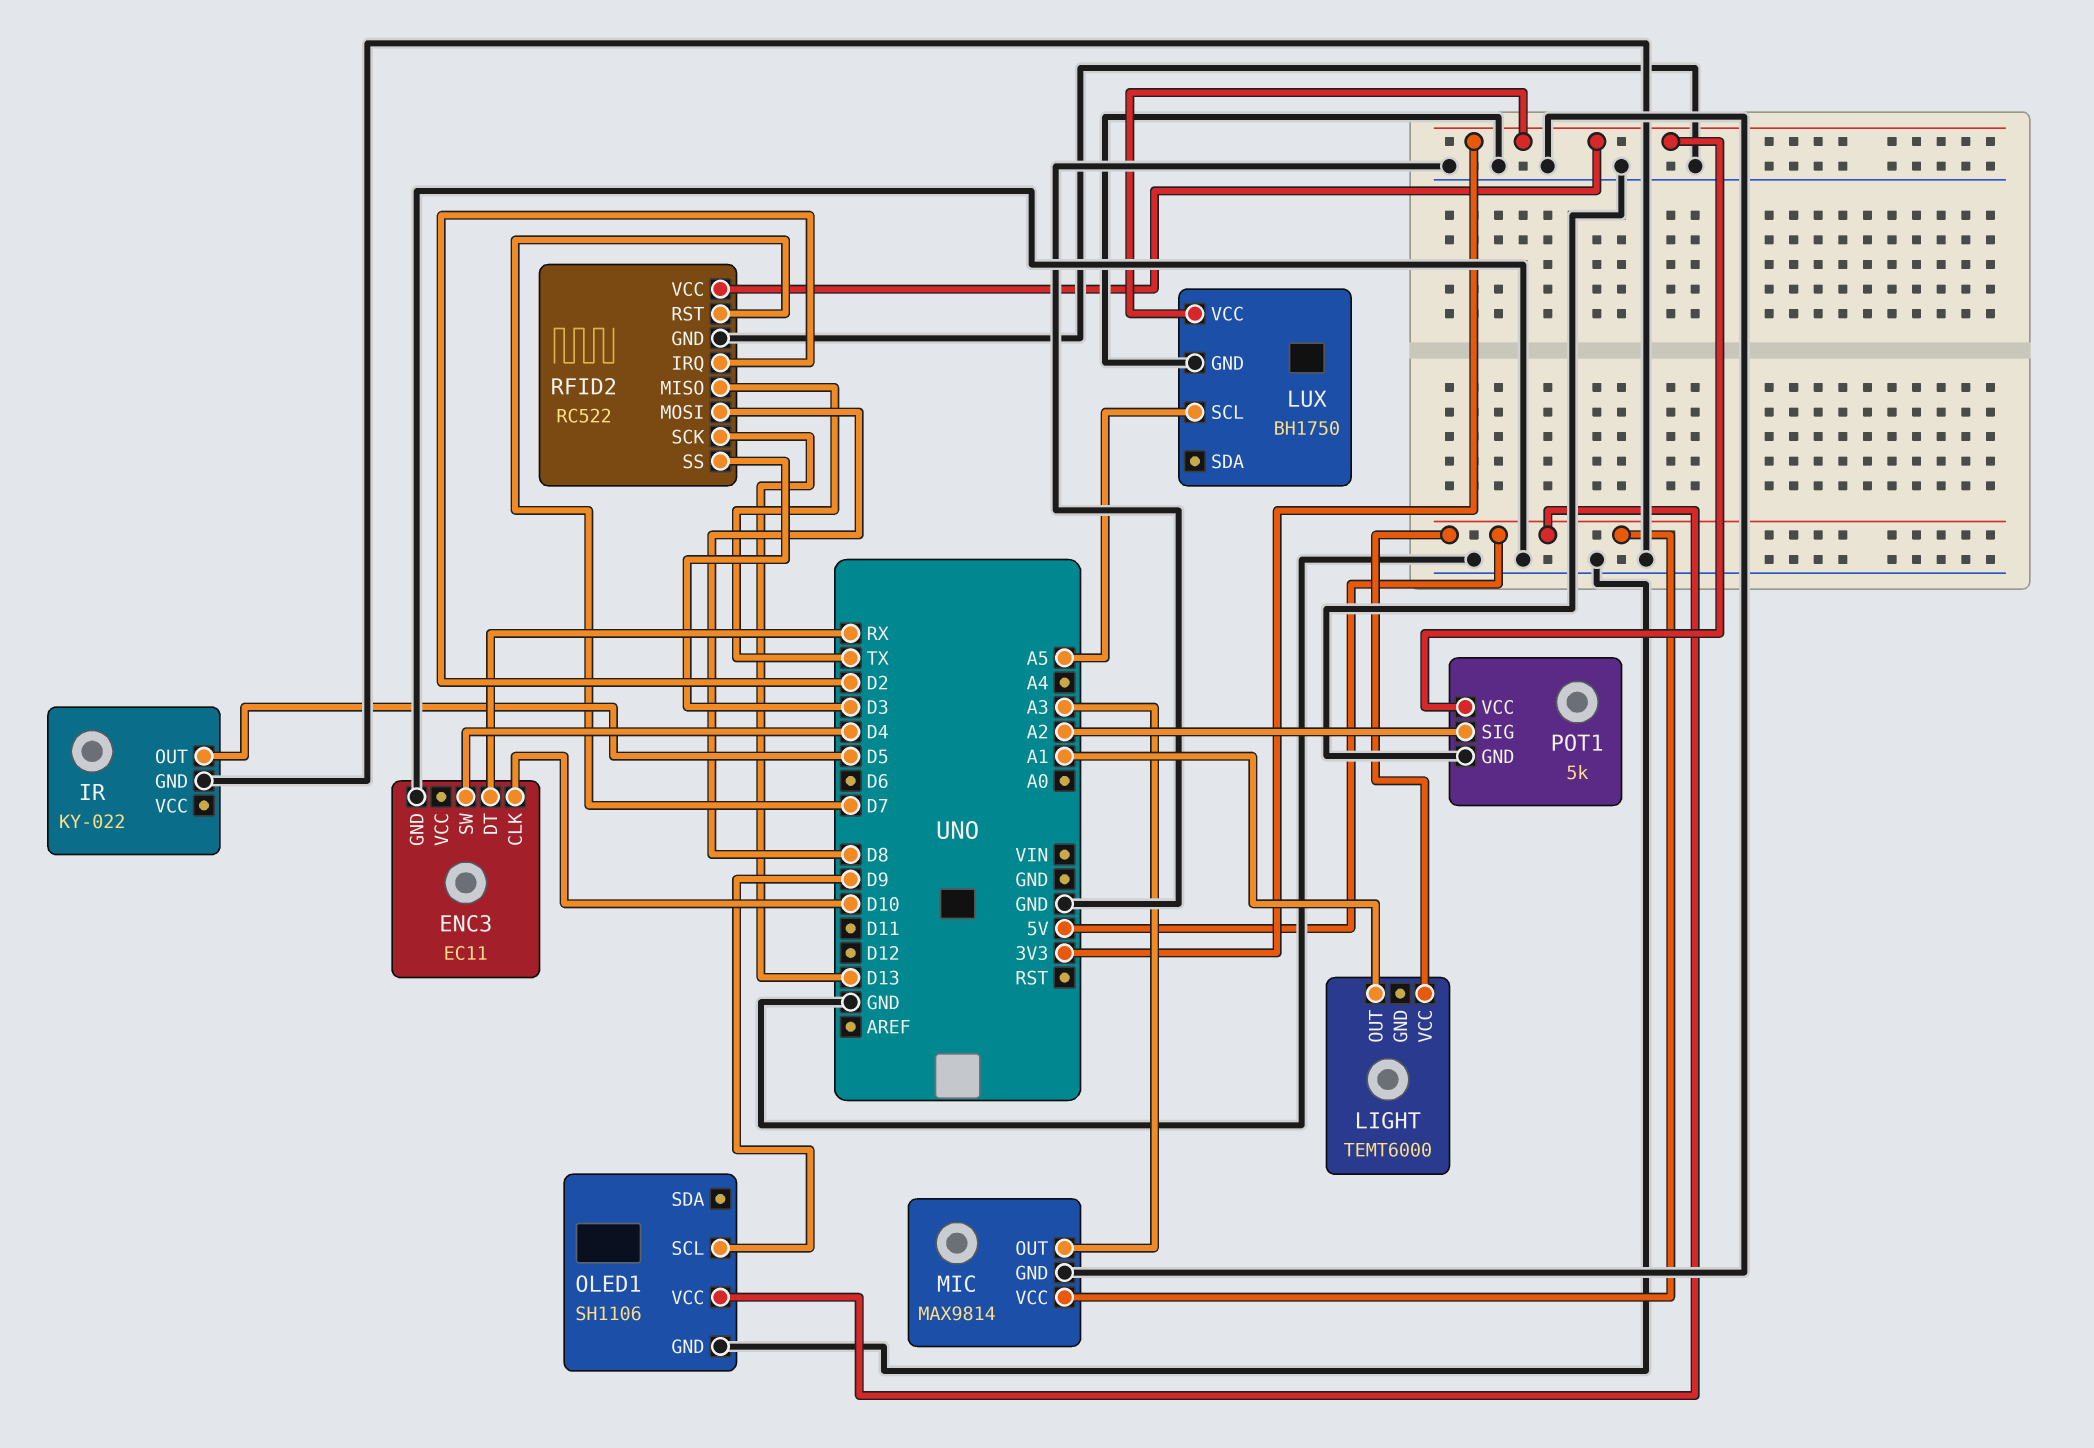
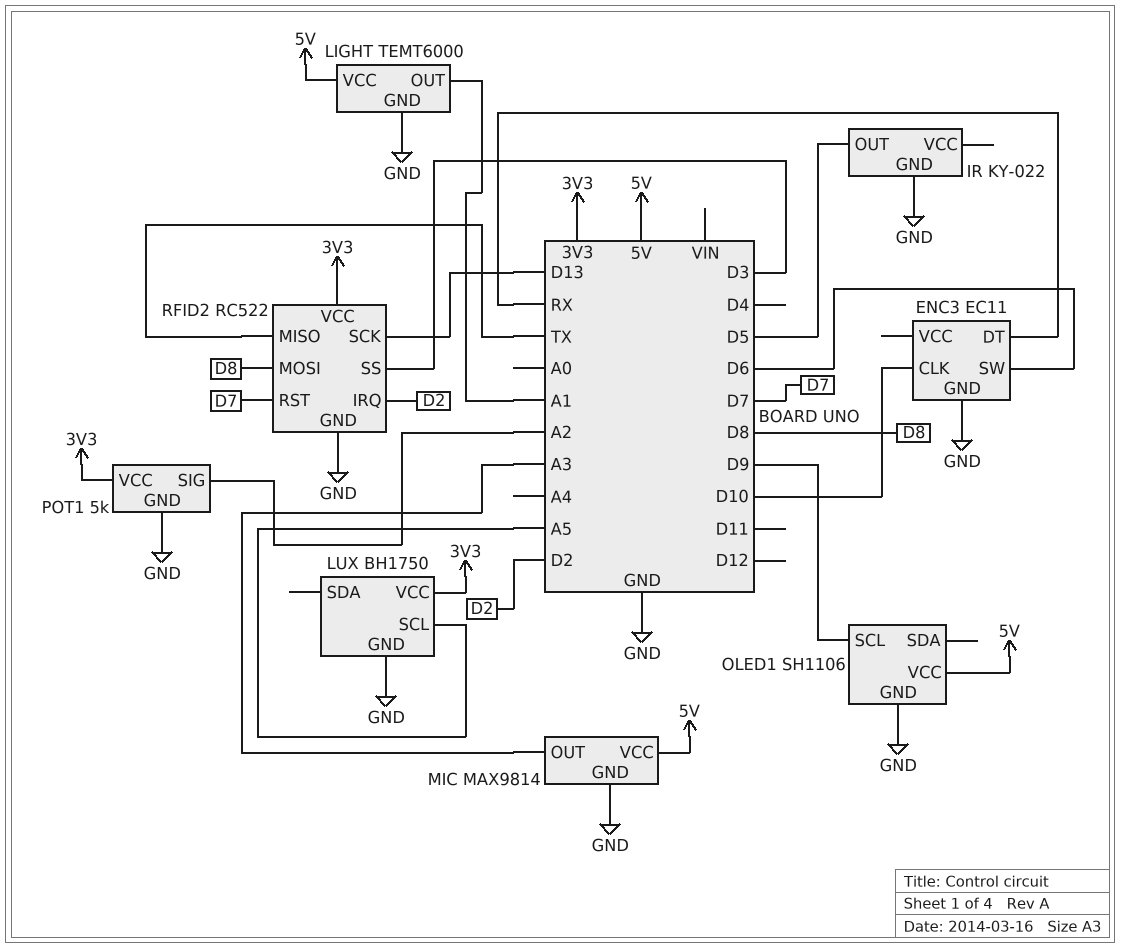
ENC3 pin SW: D4 -> D6
LIGHT pin GND: none -> GND

